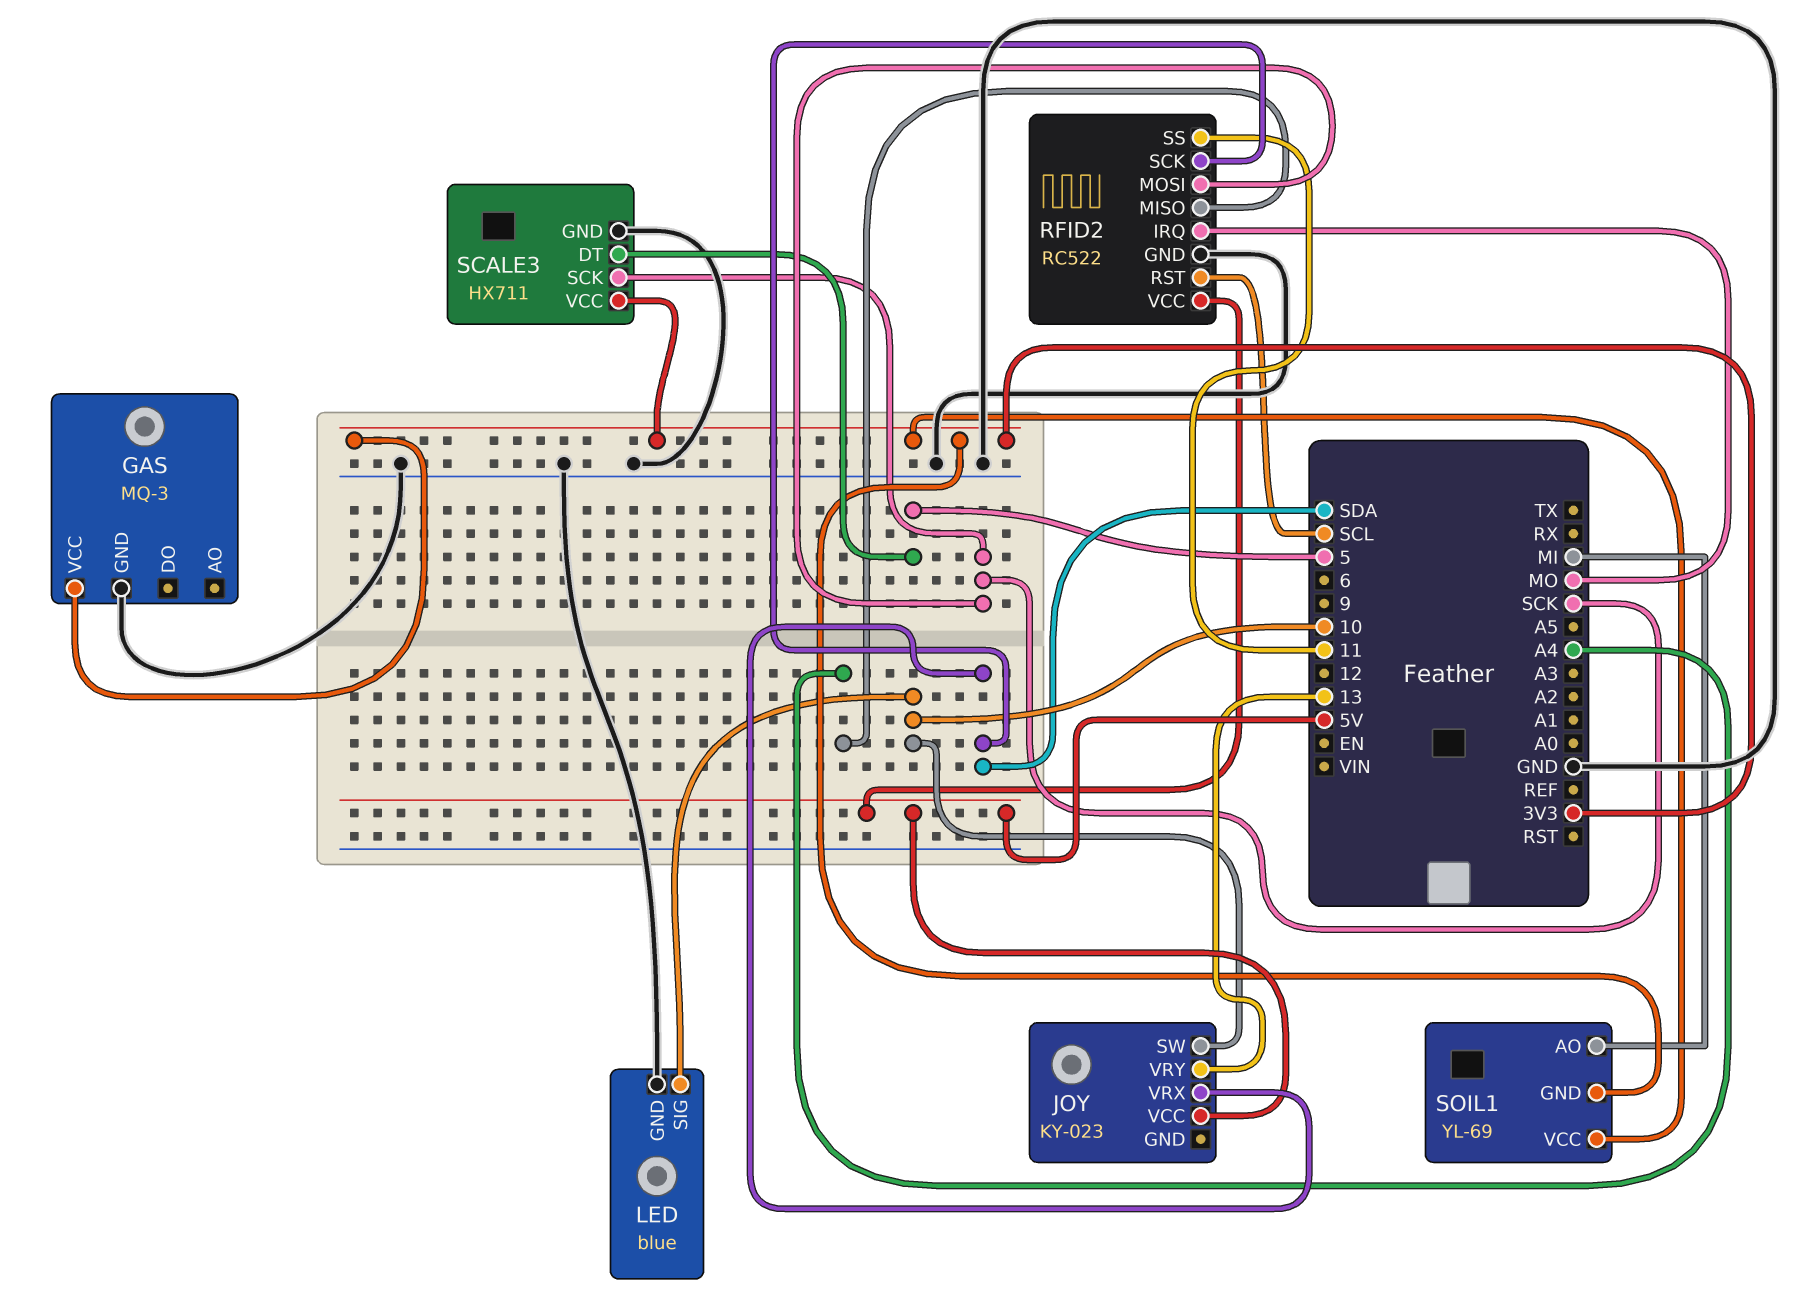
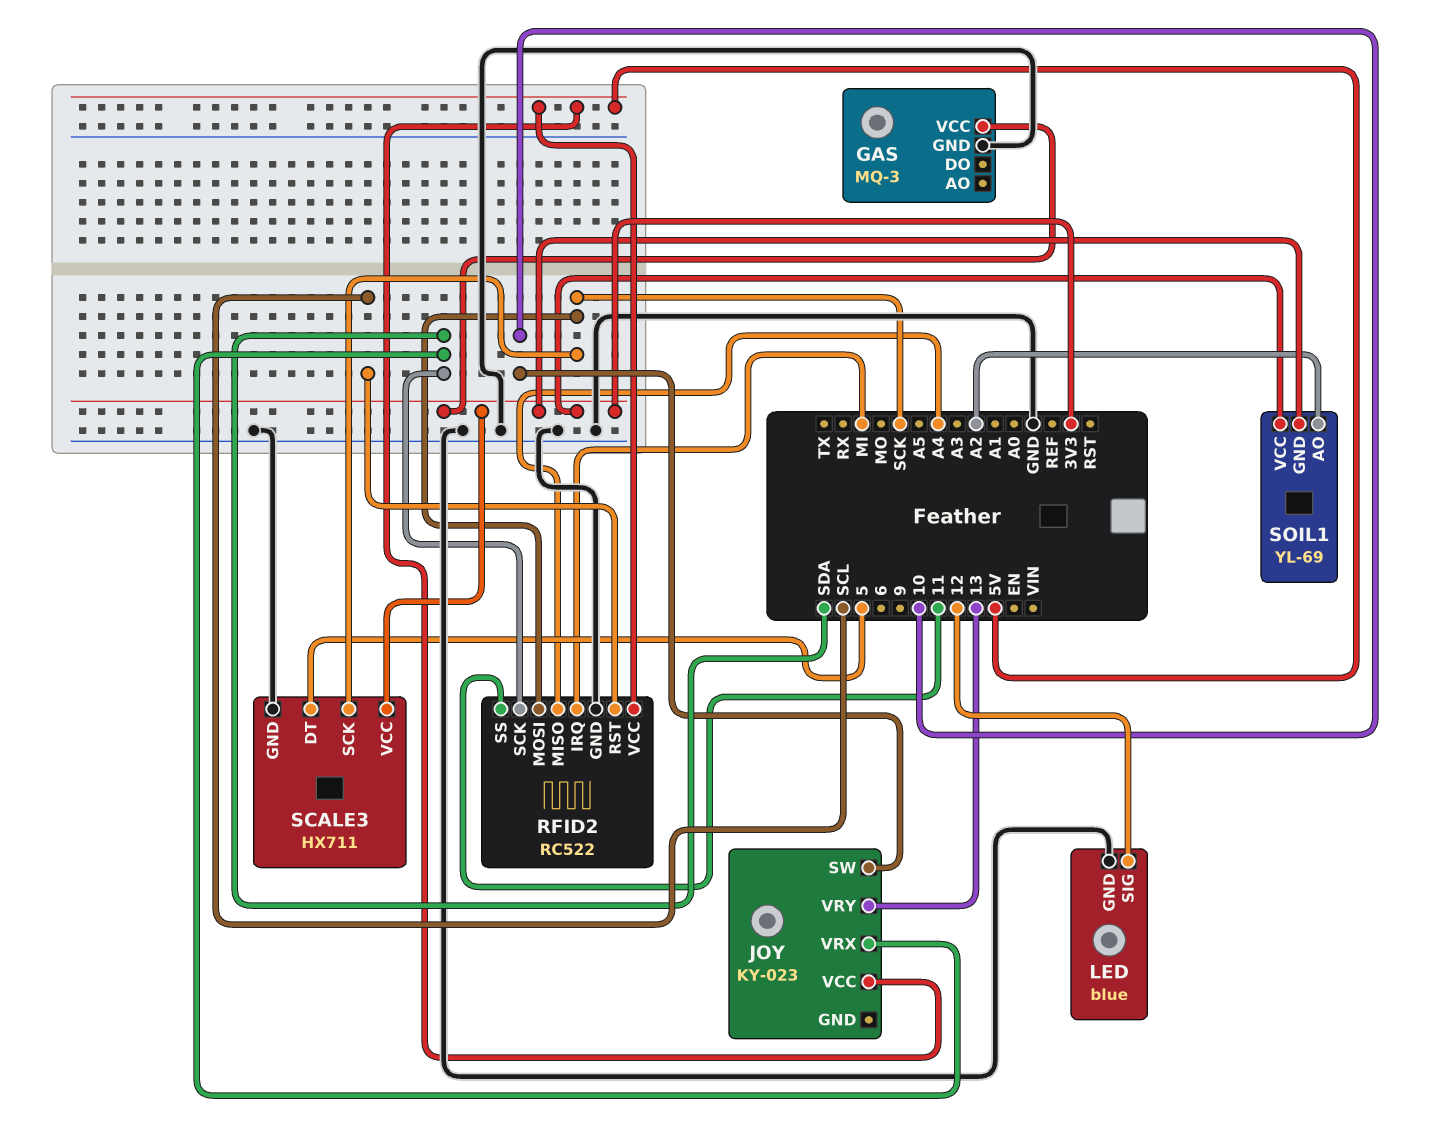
LED pin SIG: 10 -> 12
RFID2 pin IRQ: MO -> MI
SOIL1 pin AO: MI -> A2

